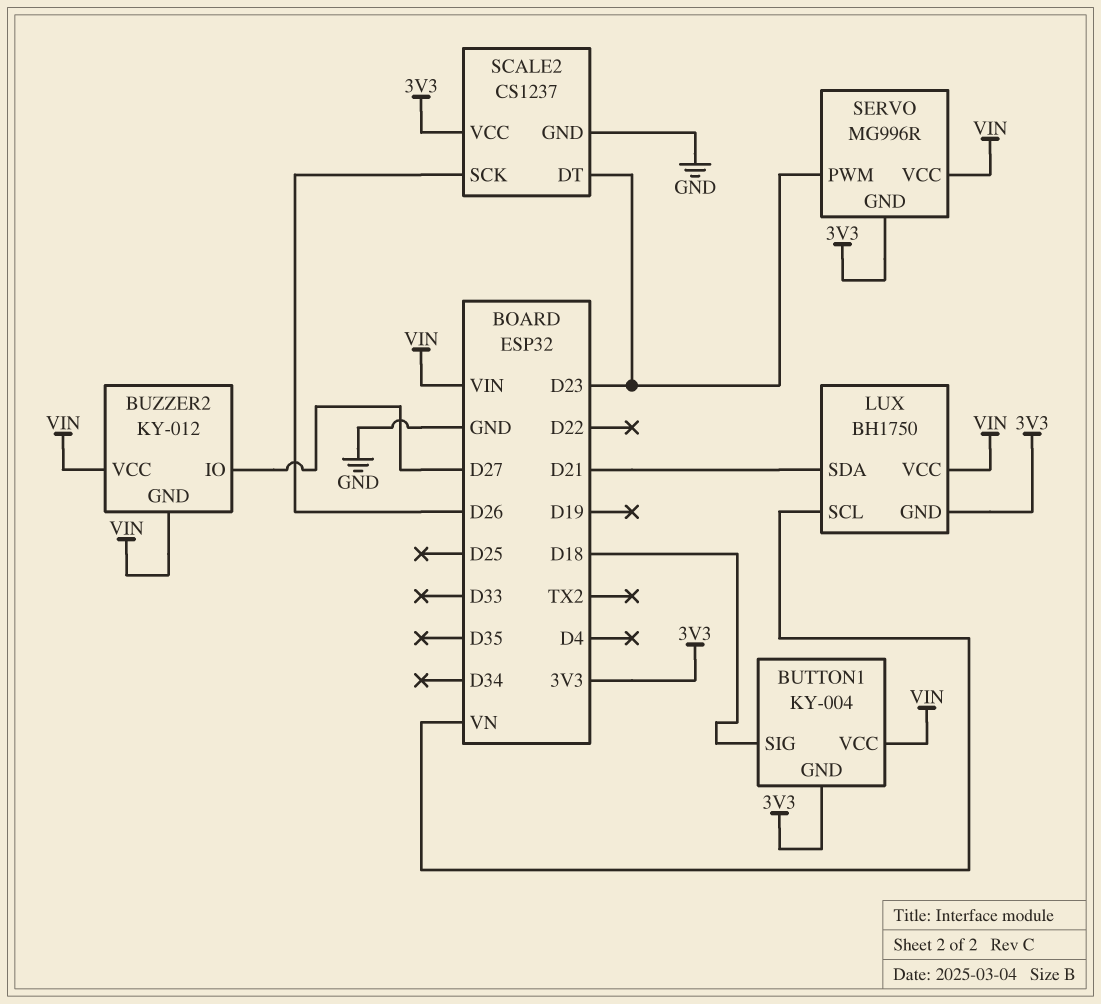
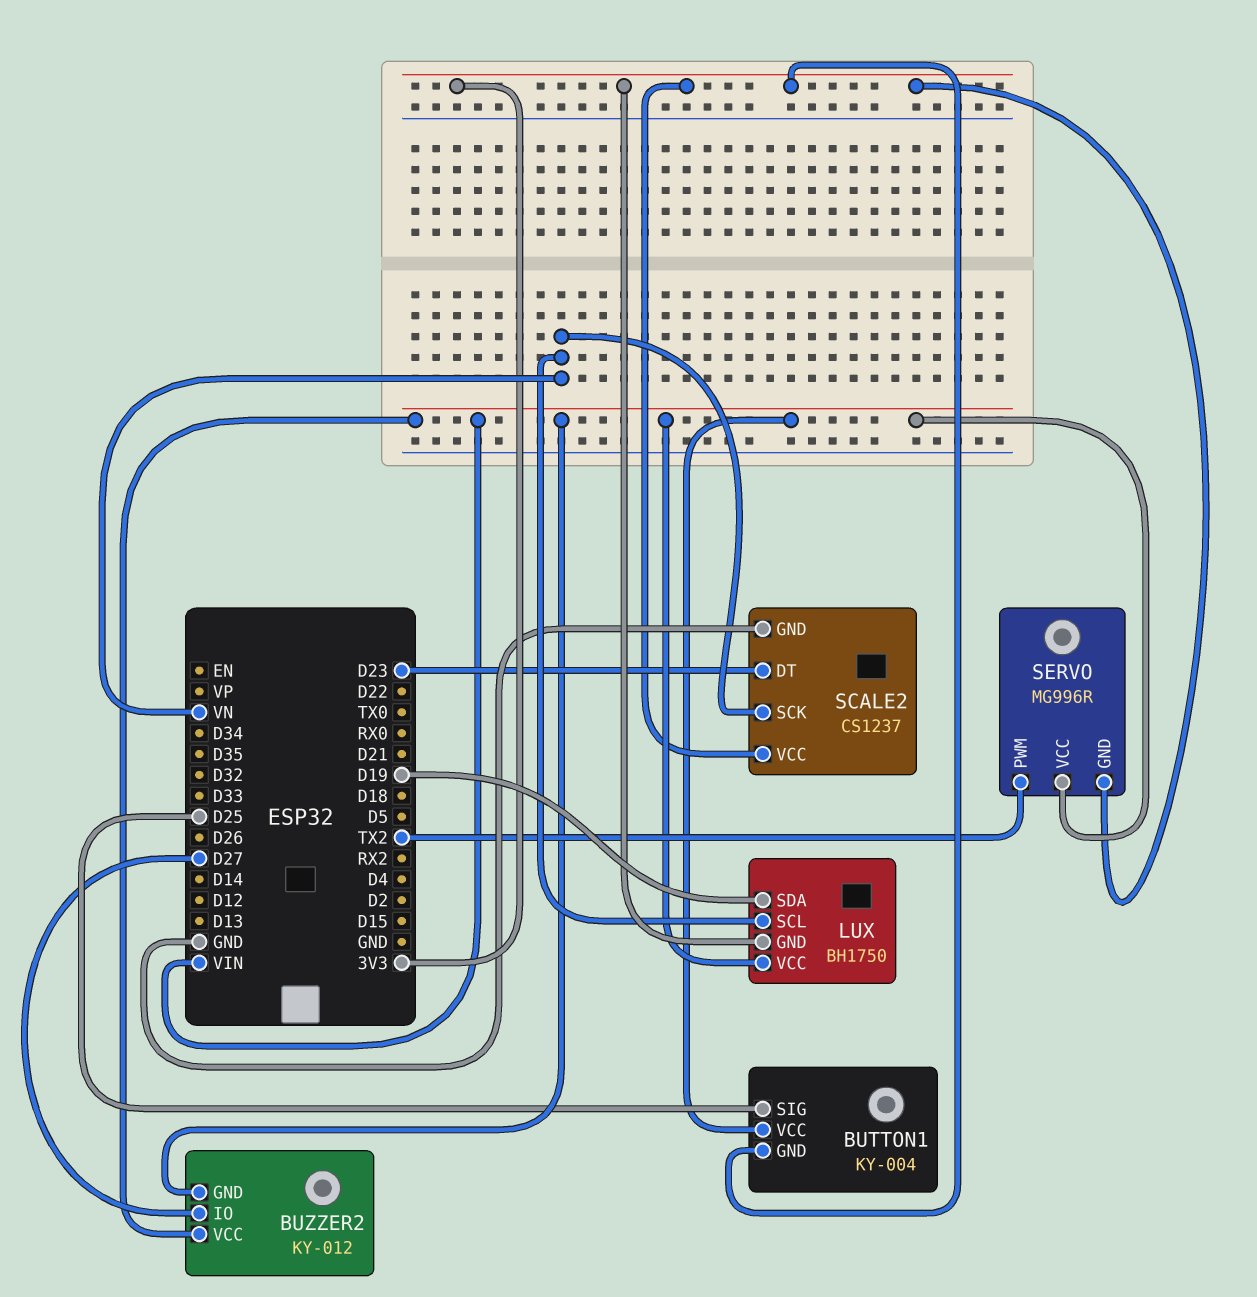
BUTTON1 pin SIG: D18 -> D25
LUX pin SDA: D21 -> D19
SCALE2 pin SCK: D26 -> VN
SERVO pin PWM: D23 -> TX2

